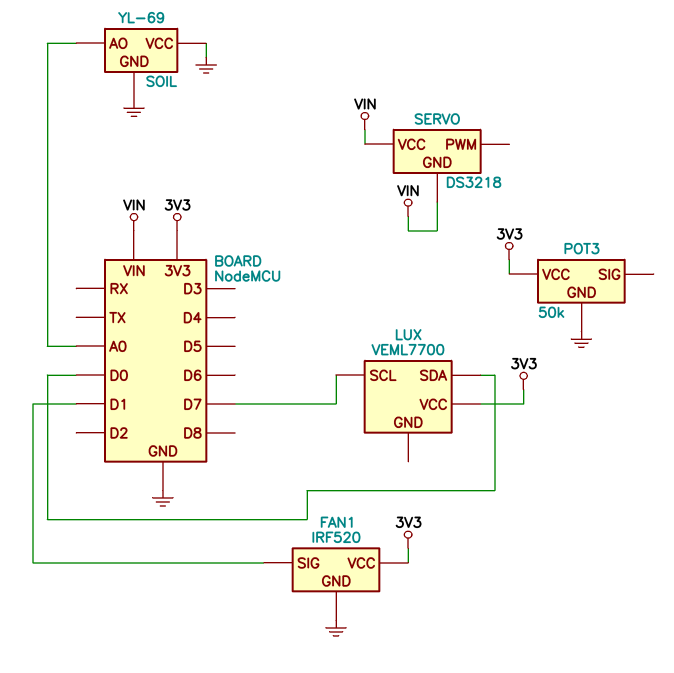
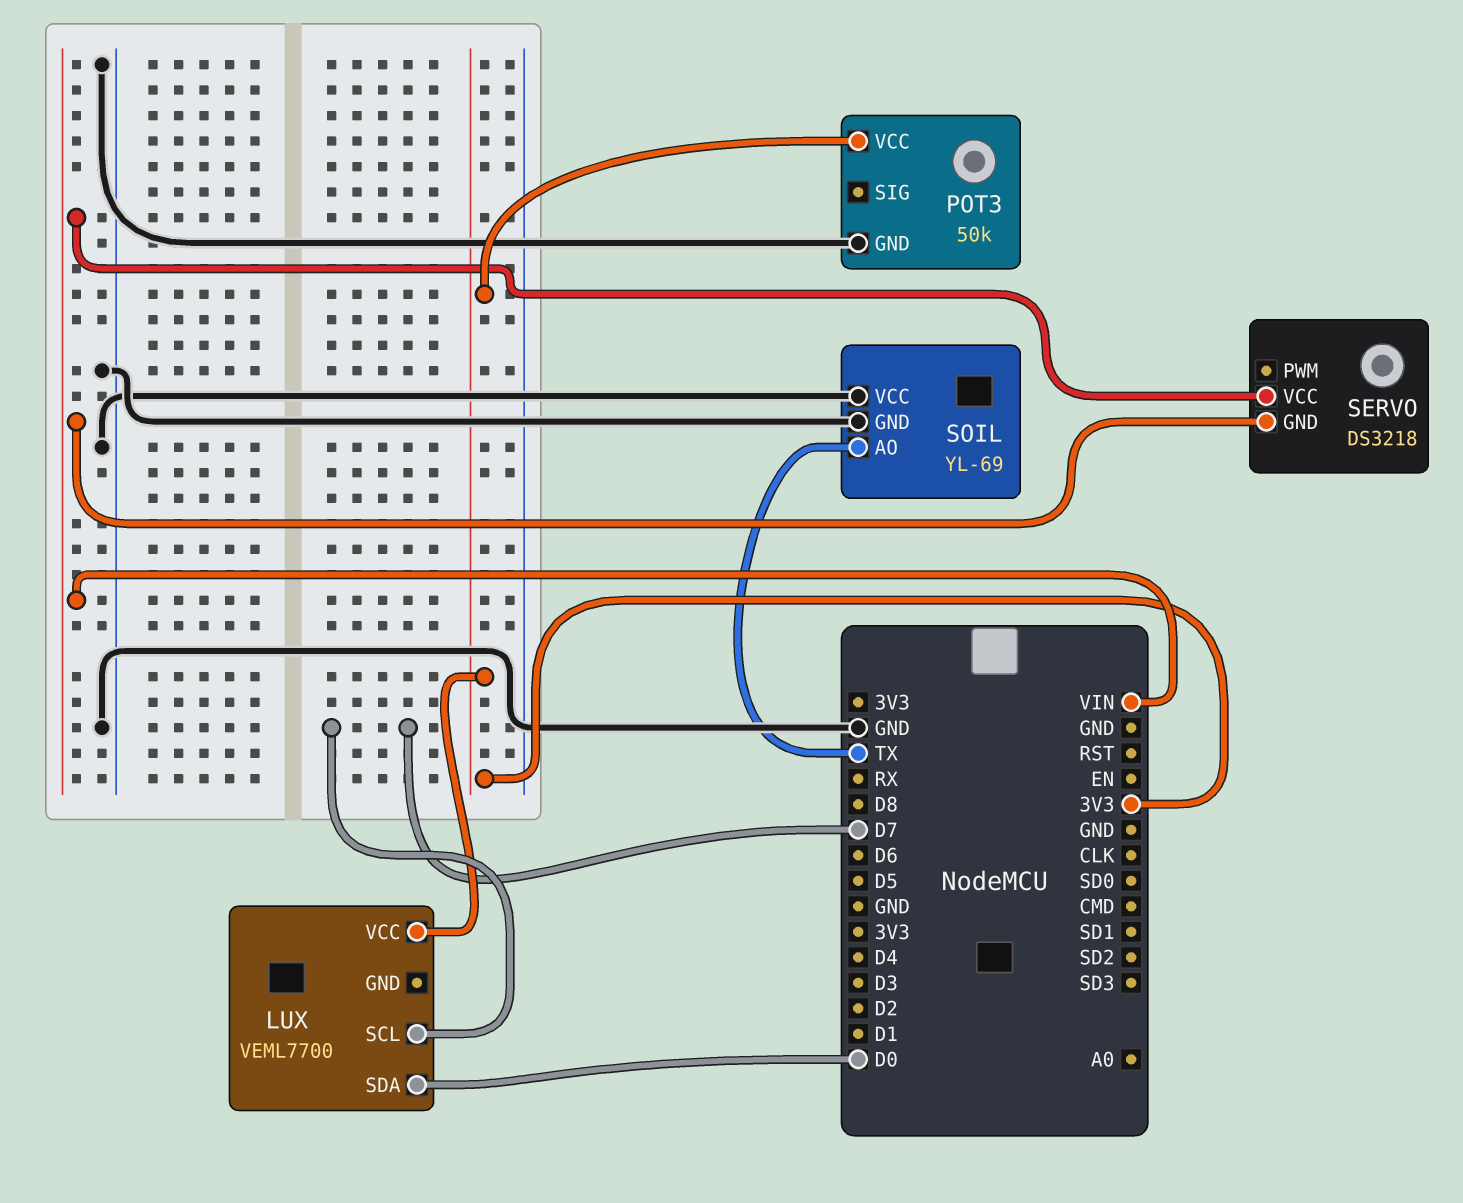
FAN1: IRF520 -> none
FAN1 pin GND: GND -> none
FAN1 pin SIG: D1 -> none
FAN1 pin VCC: 3V3 -> none
SOIL pin AO: A0 -> TX

